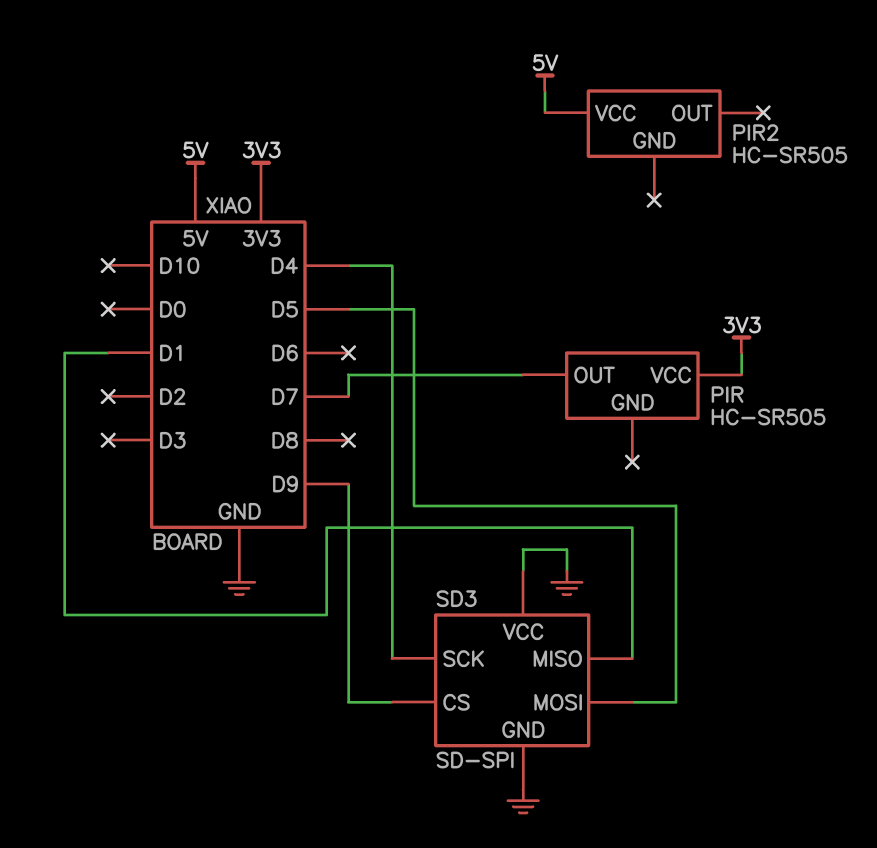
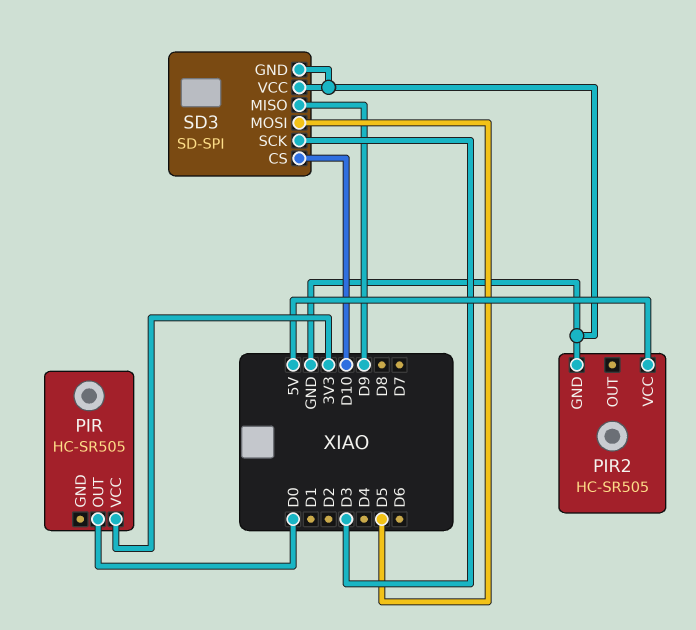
PIR pin OUT: D7 -> D0
PIR2 pin GND: none -> GND
SD3 pin CS: D9 -> D10
SD3 pin MISO: D1 -> D9
SD3 pin SCK: D4 -> D3

